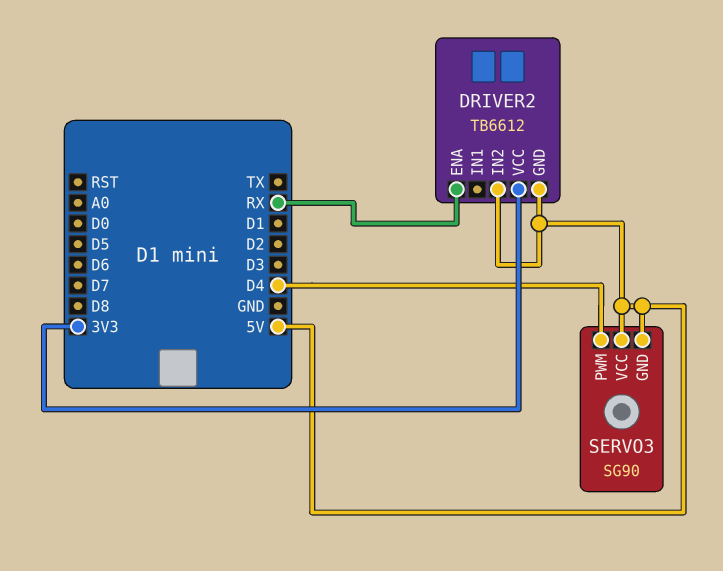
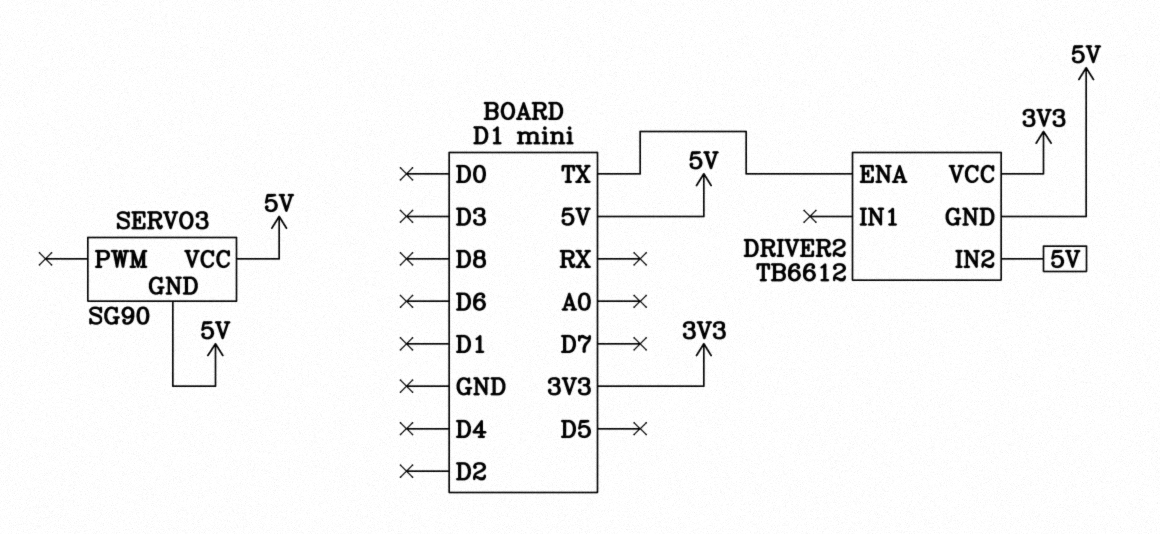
DRIVER2 pin ENA: RX -> TX
SERVO3 pin PWM: D4 -> none

